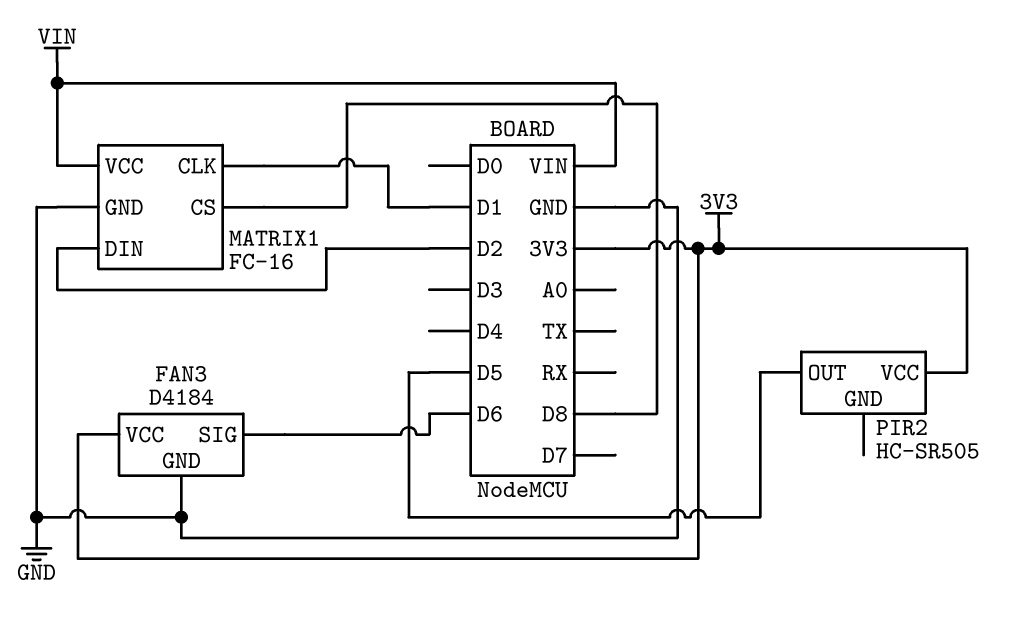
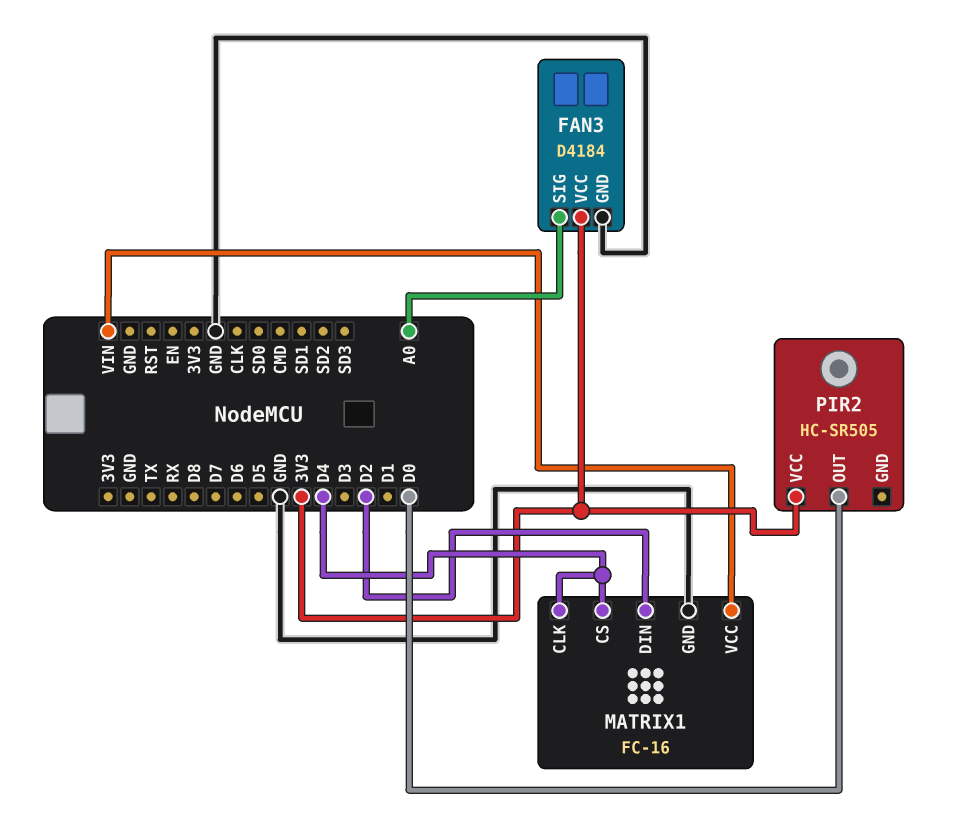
FAN3 pin SIG: D6 -> A0
MATRIX1 pin CLK: D1 -> D4
MATRIX1 pin CS: D8 -> D4
PIR2 pin OUT: D5 -> D0

